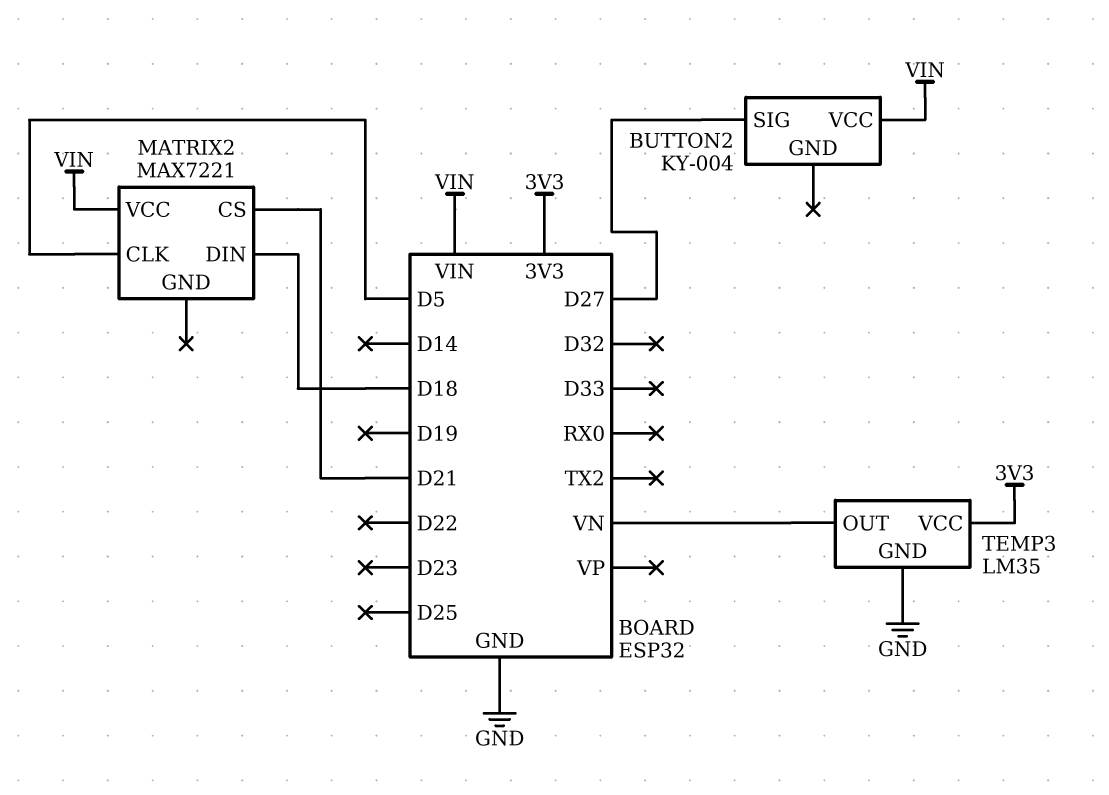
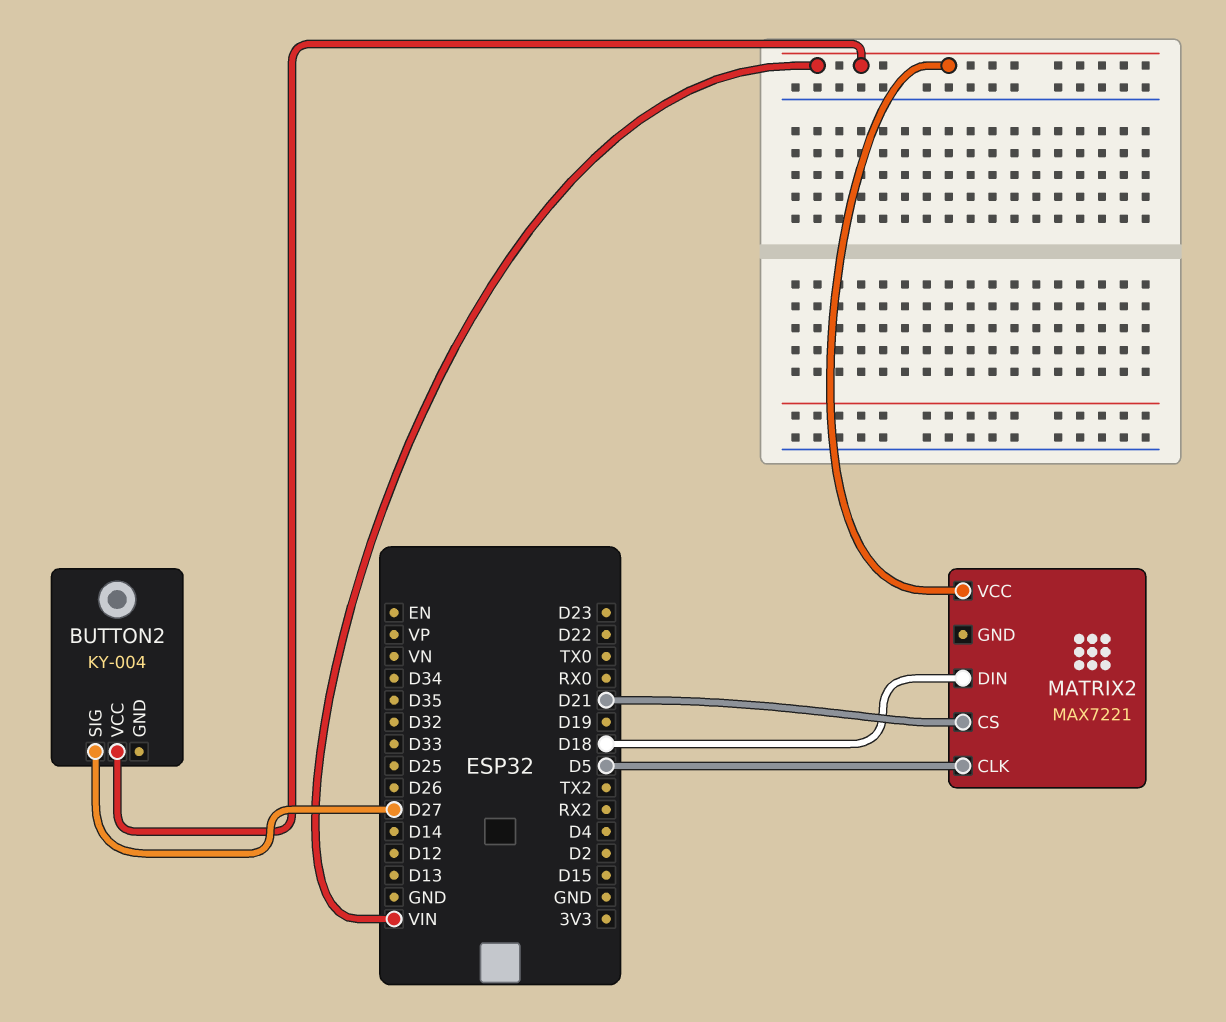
TEMP3: LM35 -> none
TEMP3 pin GND: GND -> none
TEMP3 pin OUT: VN -> none
TEMP3 pin VCC: 3V3 -> none

